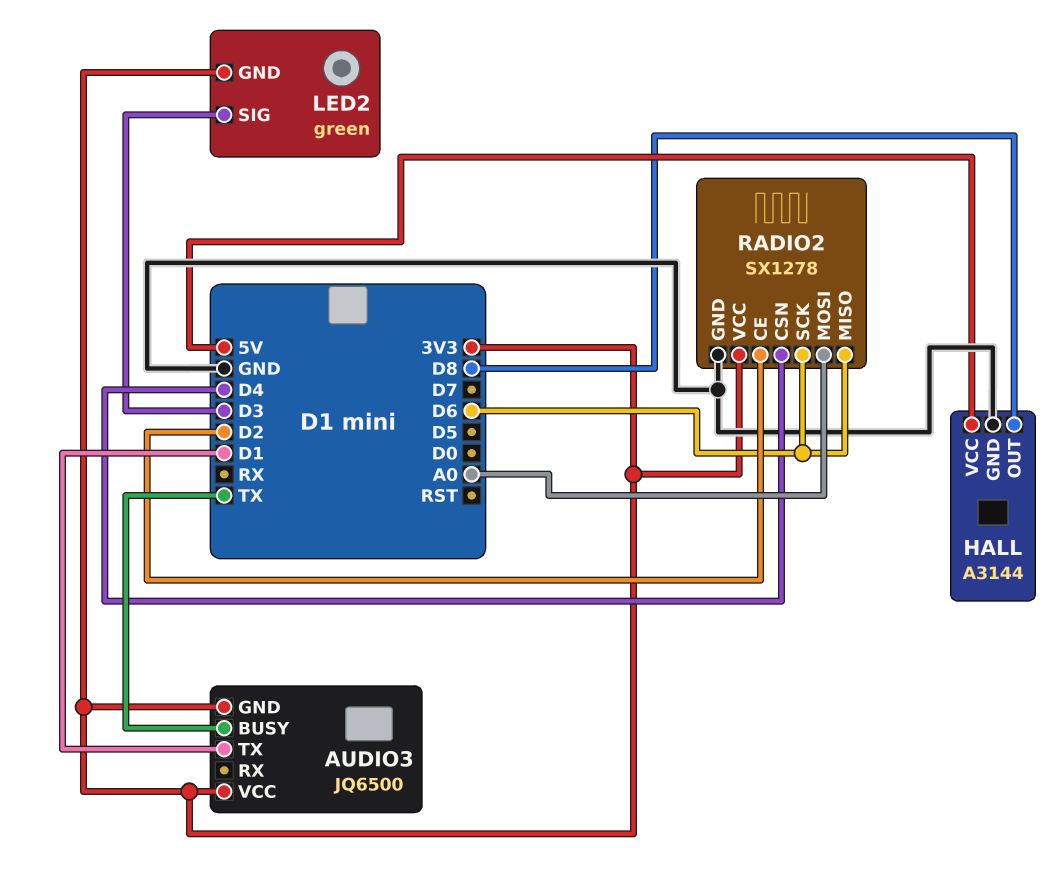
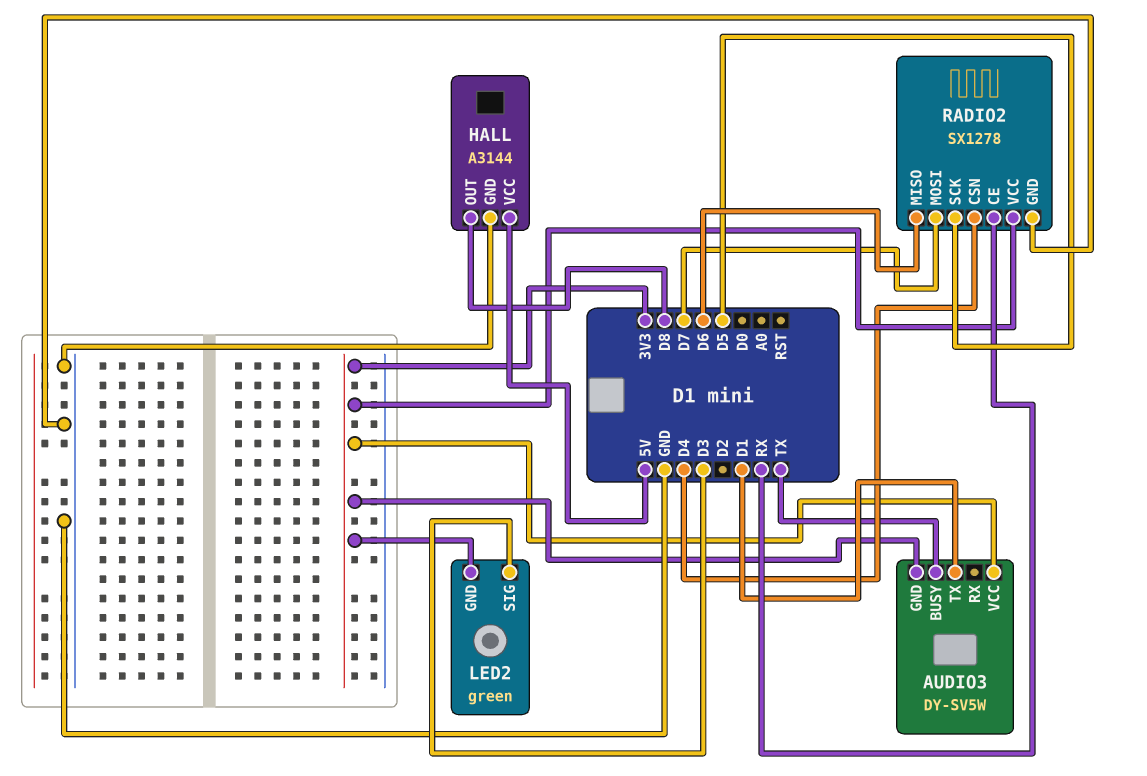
AUDIO3: JQ6500 -> DY-SV5W
RADIO2 pin CE: D2 -> RX
RADIO2 pin MOSI: A0 -> D7
RADIO2 pin SCK: D6 -> D5

